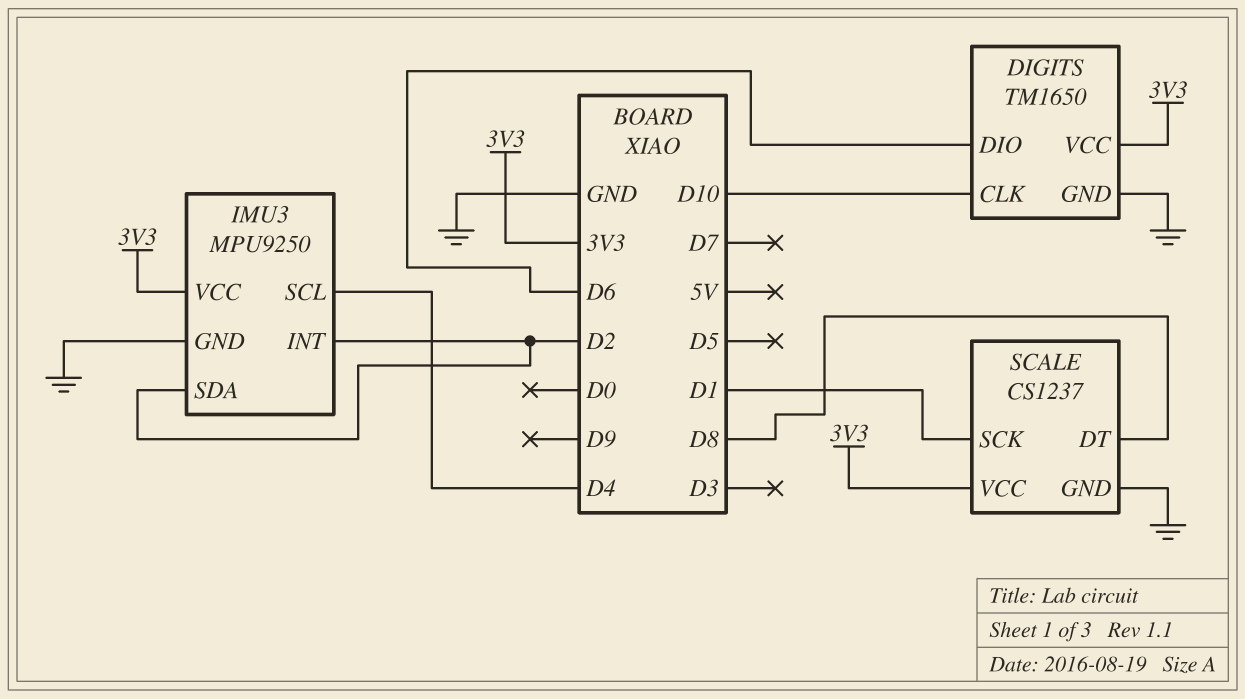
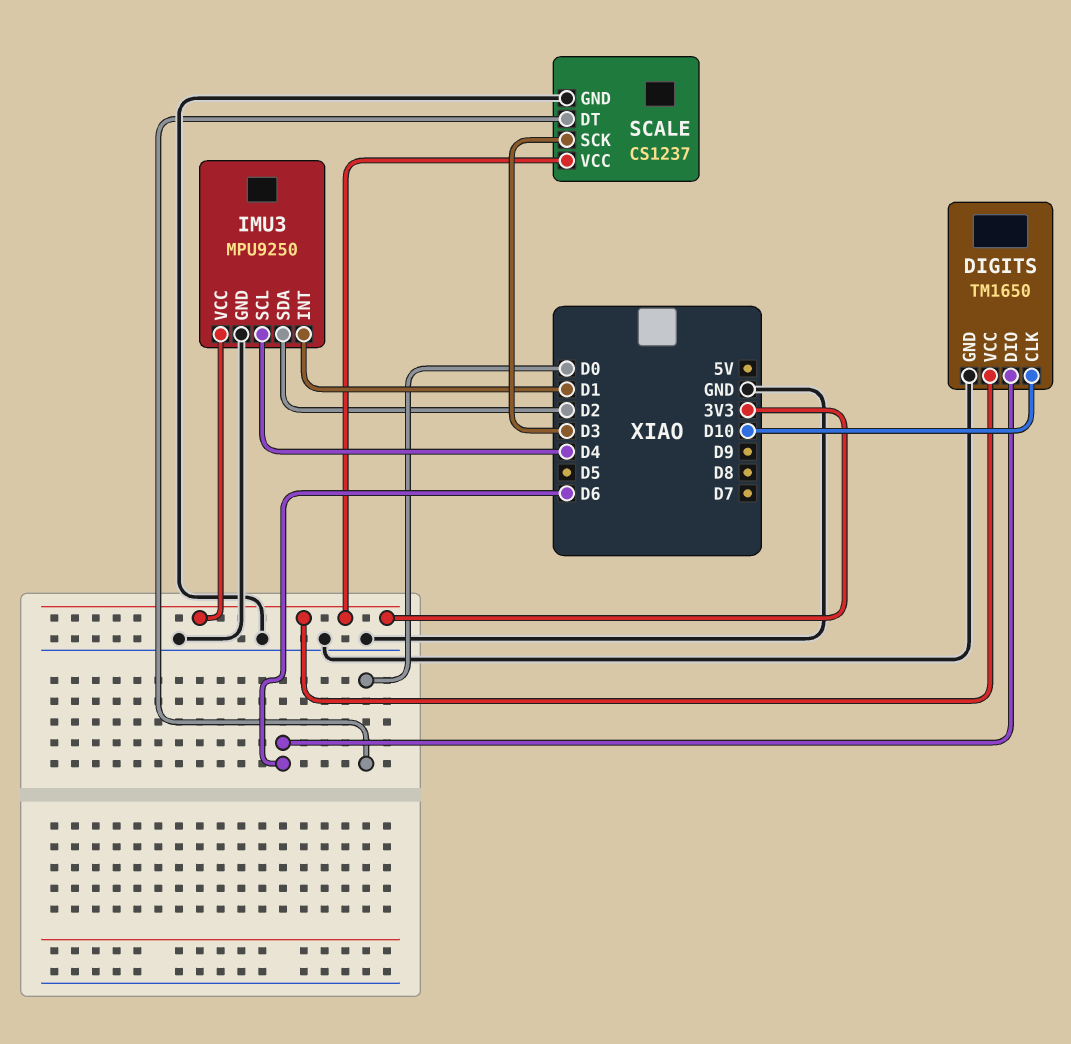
IMU3 pin INT: D2 -> D1
SCALE pin DT: D8 -> D0
SCALE pin SCK: D1 -> D3

